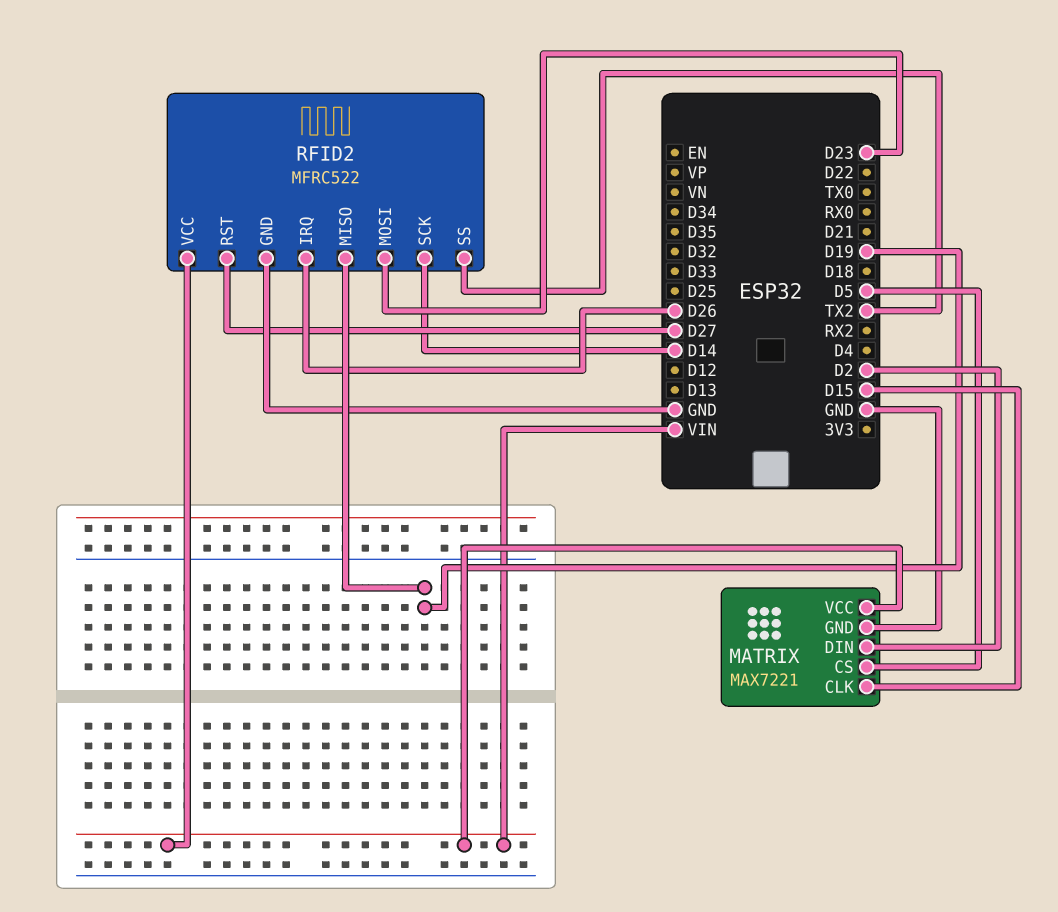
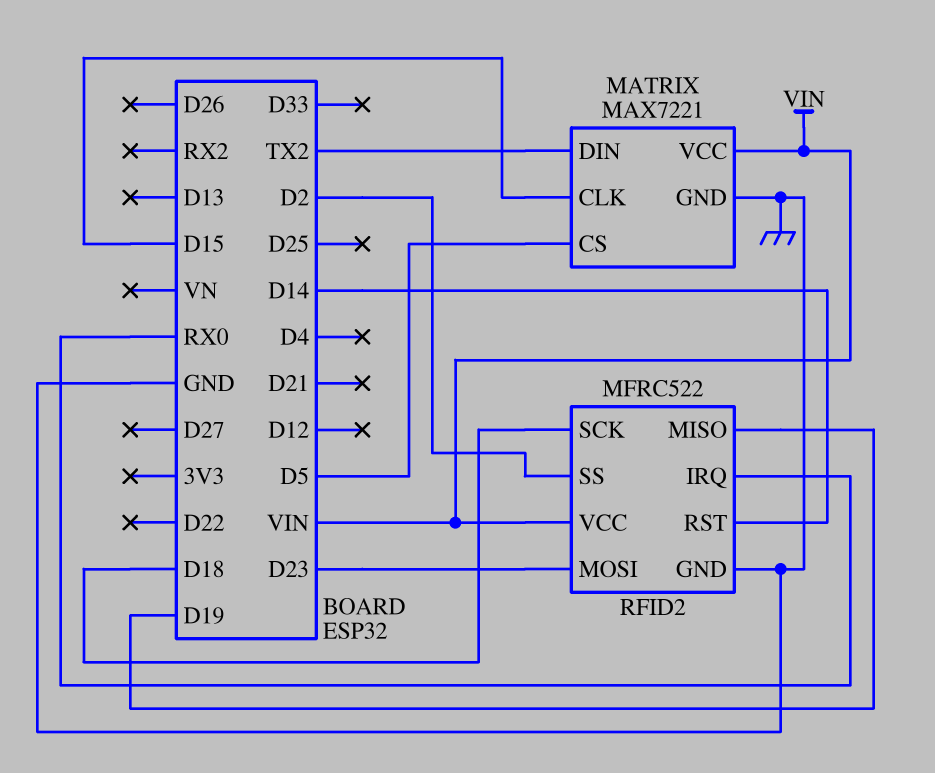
MATRIX pin DIN: D2 -> TX2
RFID2 pin IRQ: D26 -> RX0
RFID2 pin RST: D27 -> D14
RFID2 pin SCK: D14 -> D18
RFID2 pin SS: TX2 -> D2

